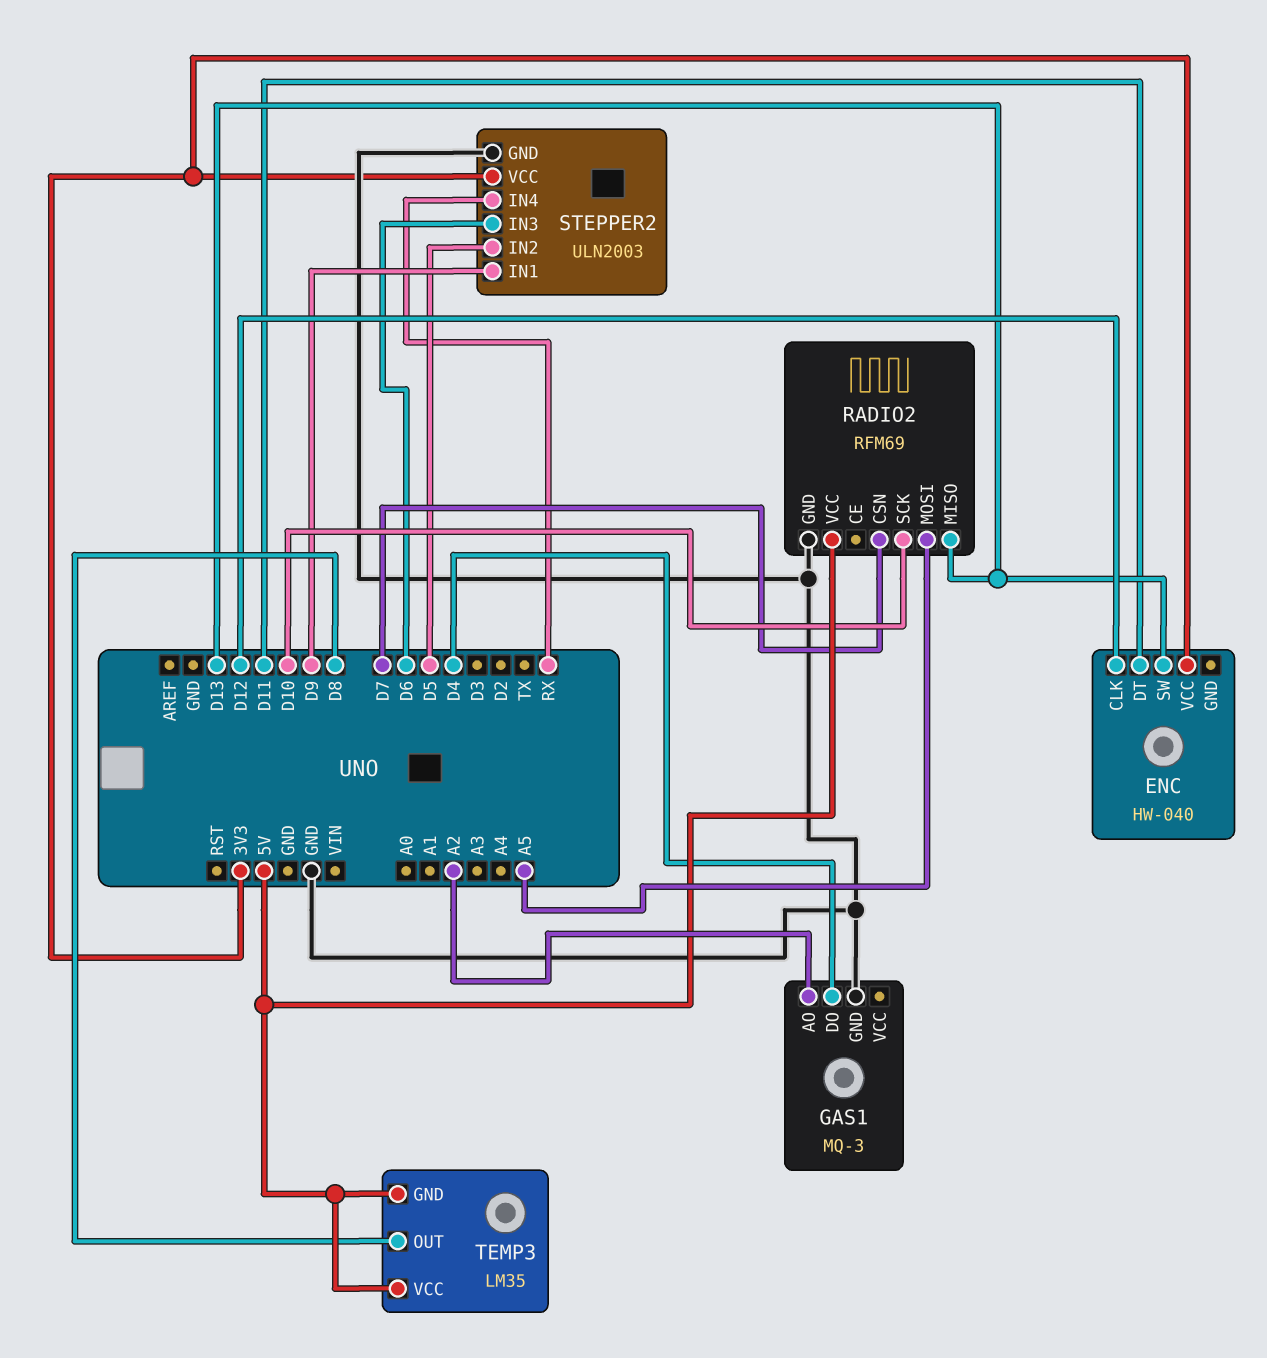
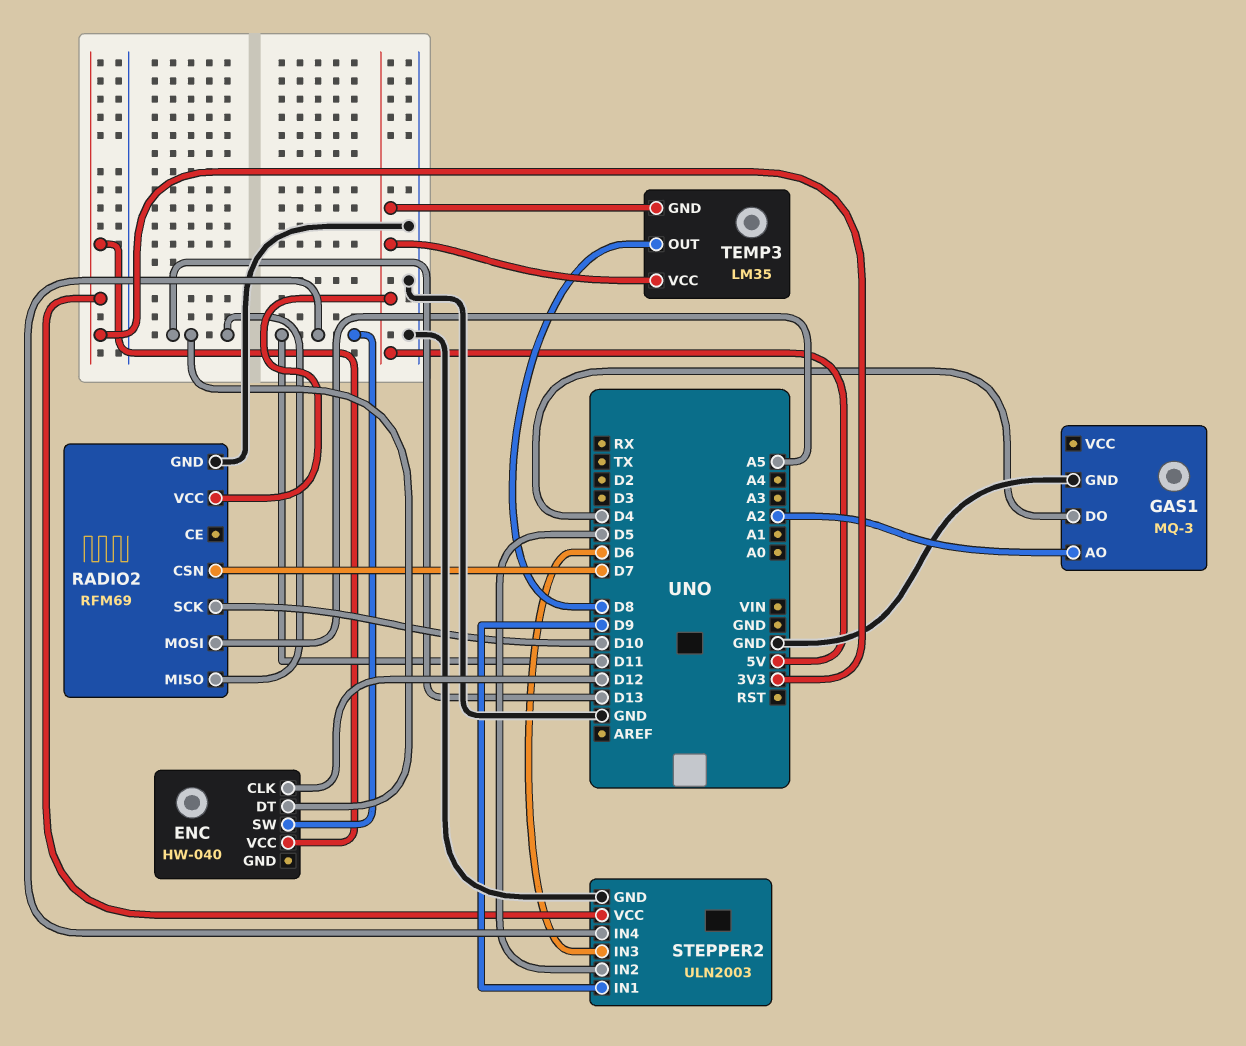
ENC pin DT: D11 -> D13
ENC pin SW: D13 -> D11
STEPPER2 pin IN4: RX -> D11

